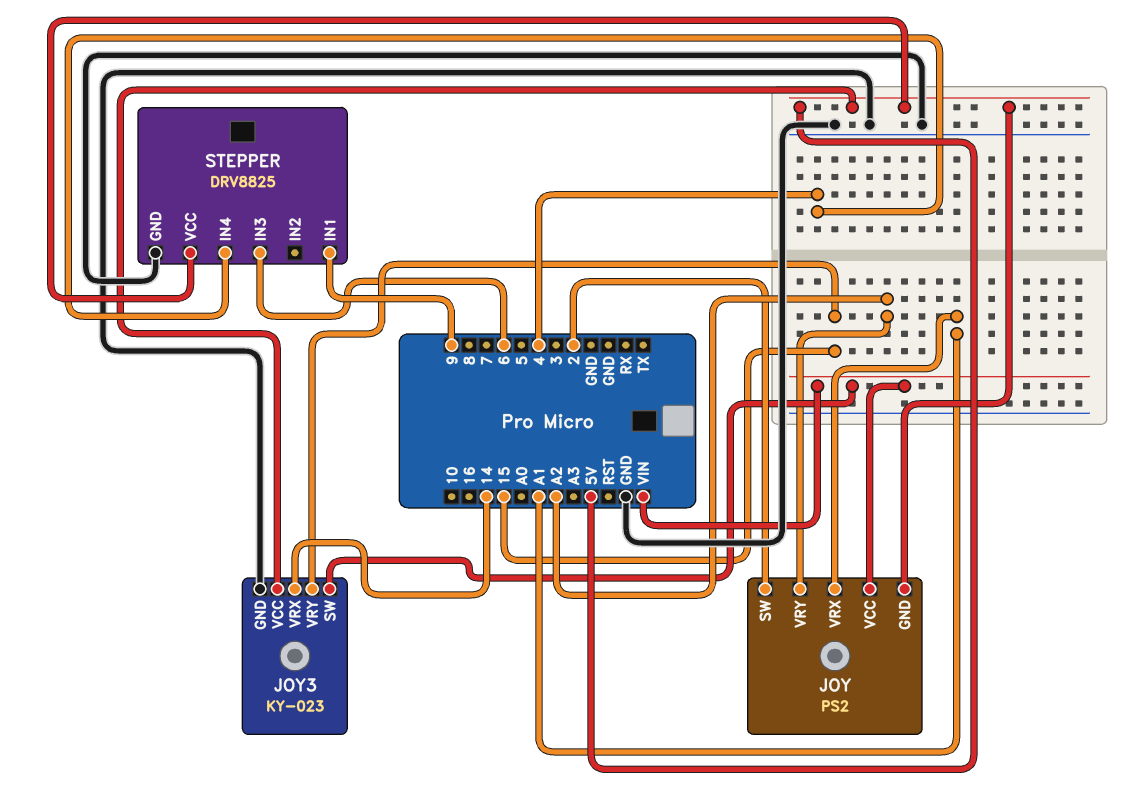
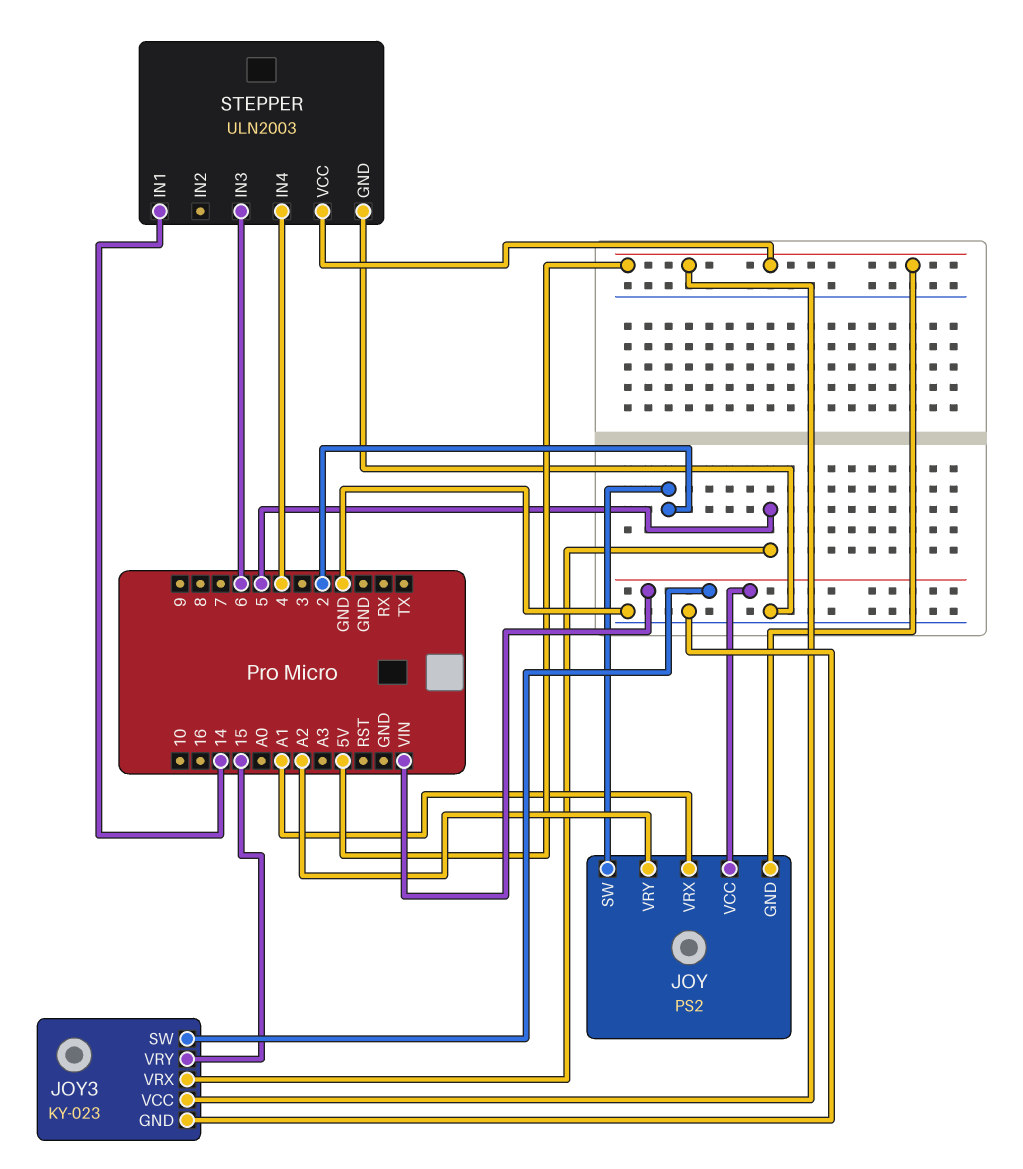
JOY3 pin VRX: 14 -> 5
STEPPER: DRV8825 -> ULN2003
STEPPER pin IN1: 9 -> 14

